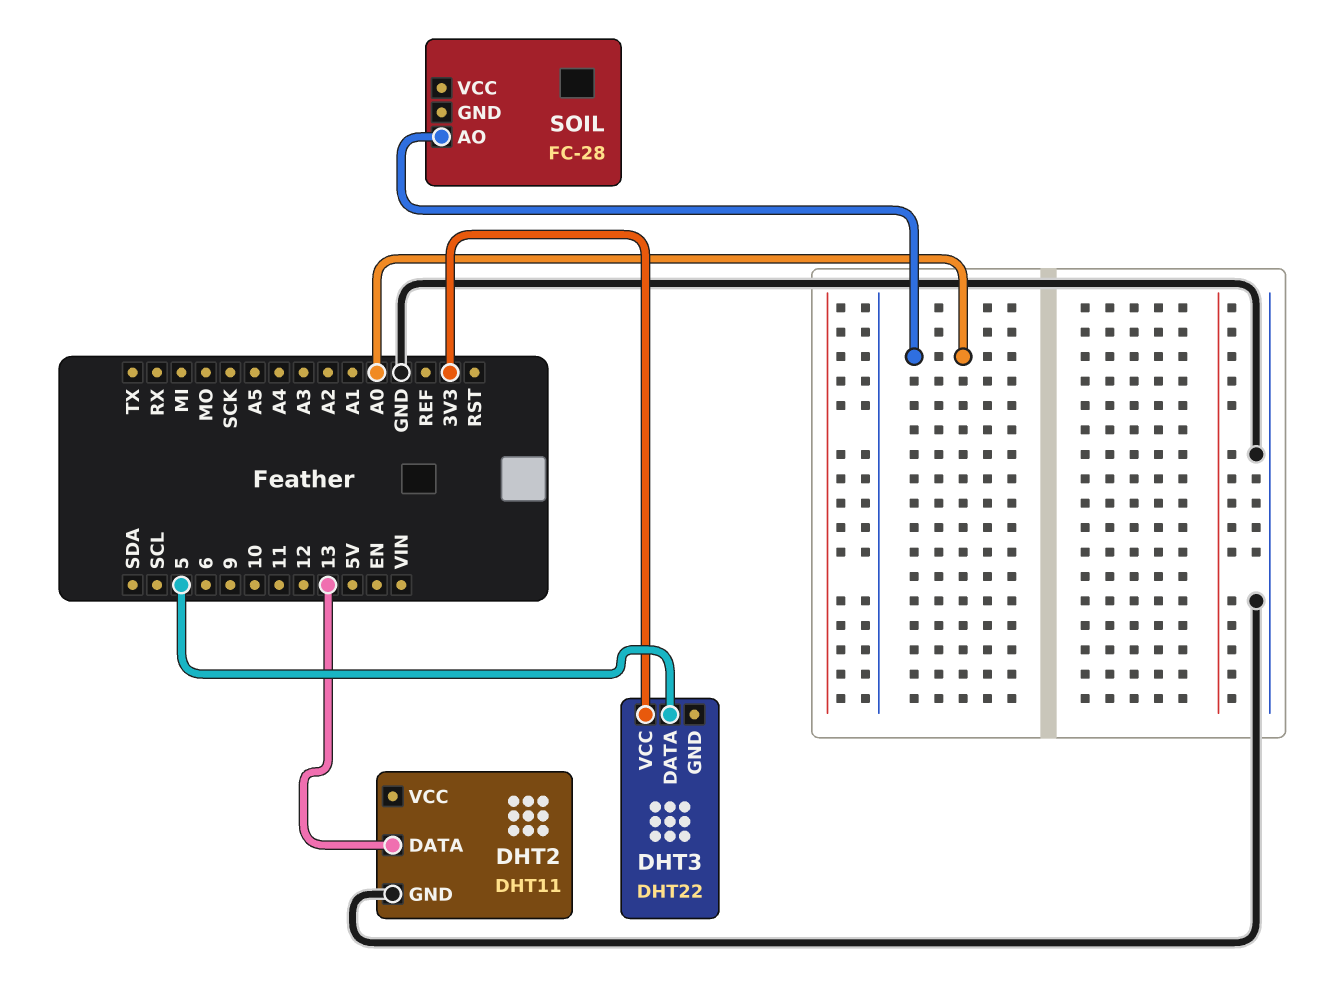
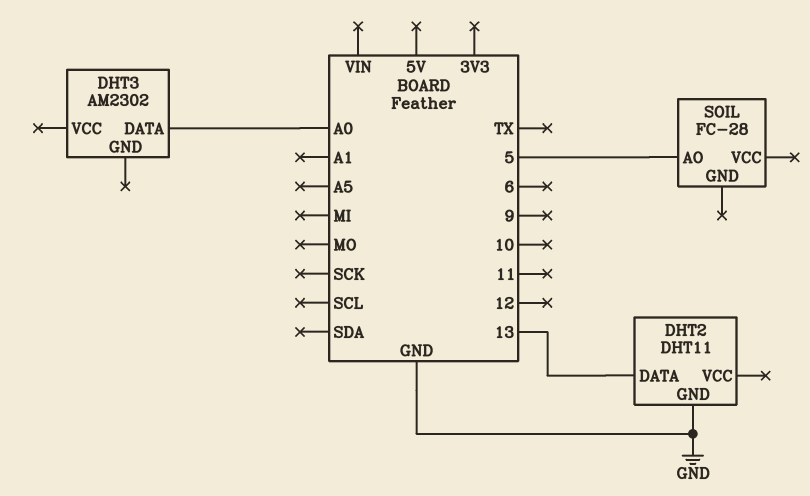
DHT3: DHT22 -> AM2302
DHT3 pin DATA: 5 -> A0
DHT3 pin VCC: 3V3 -> none
SOIL pin AO: A0 -> 5

